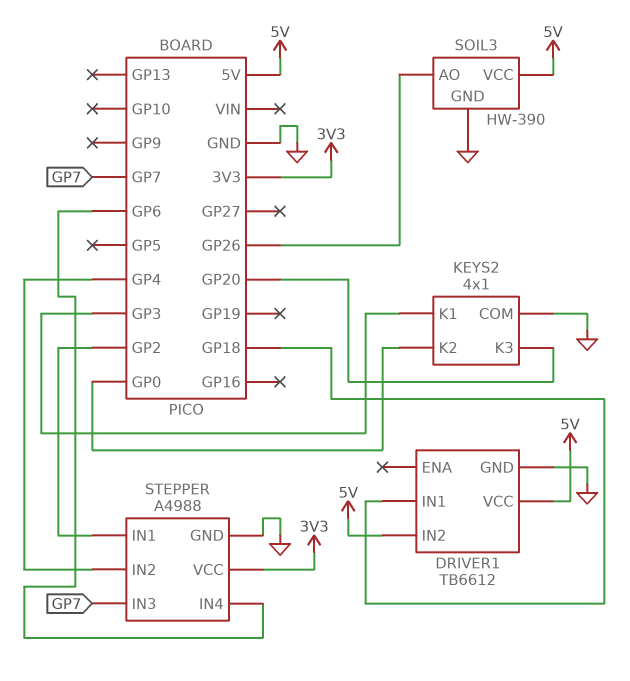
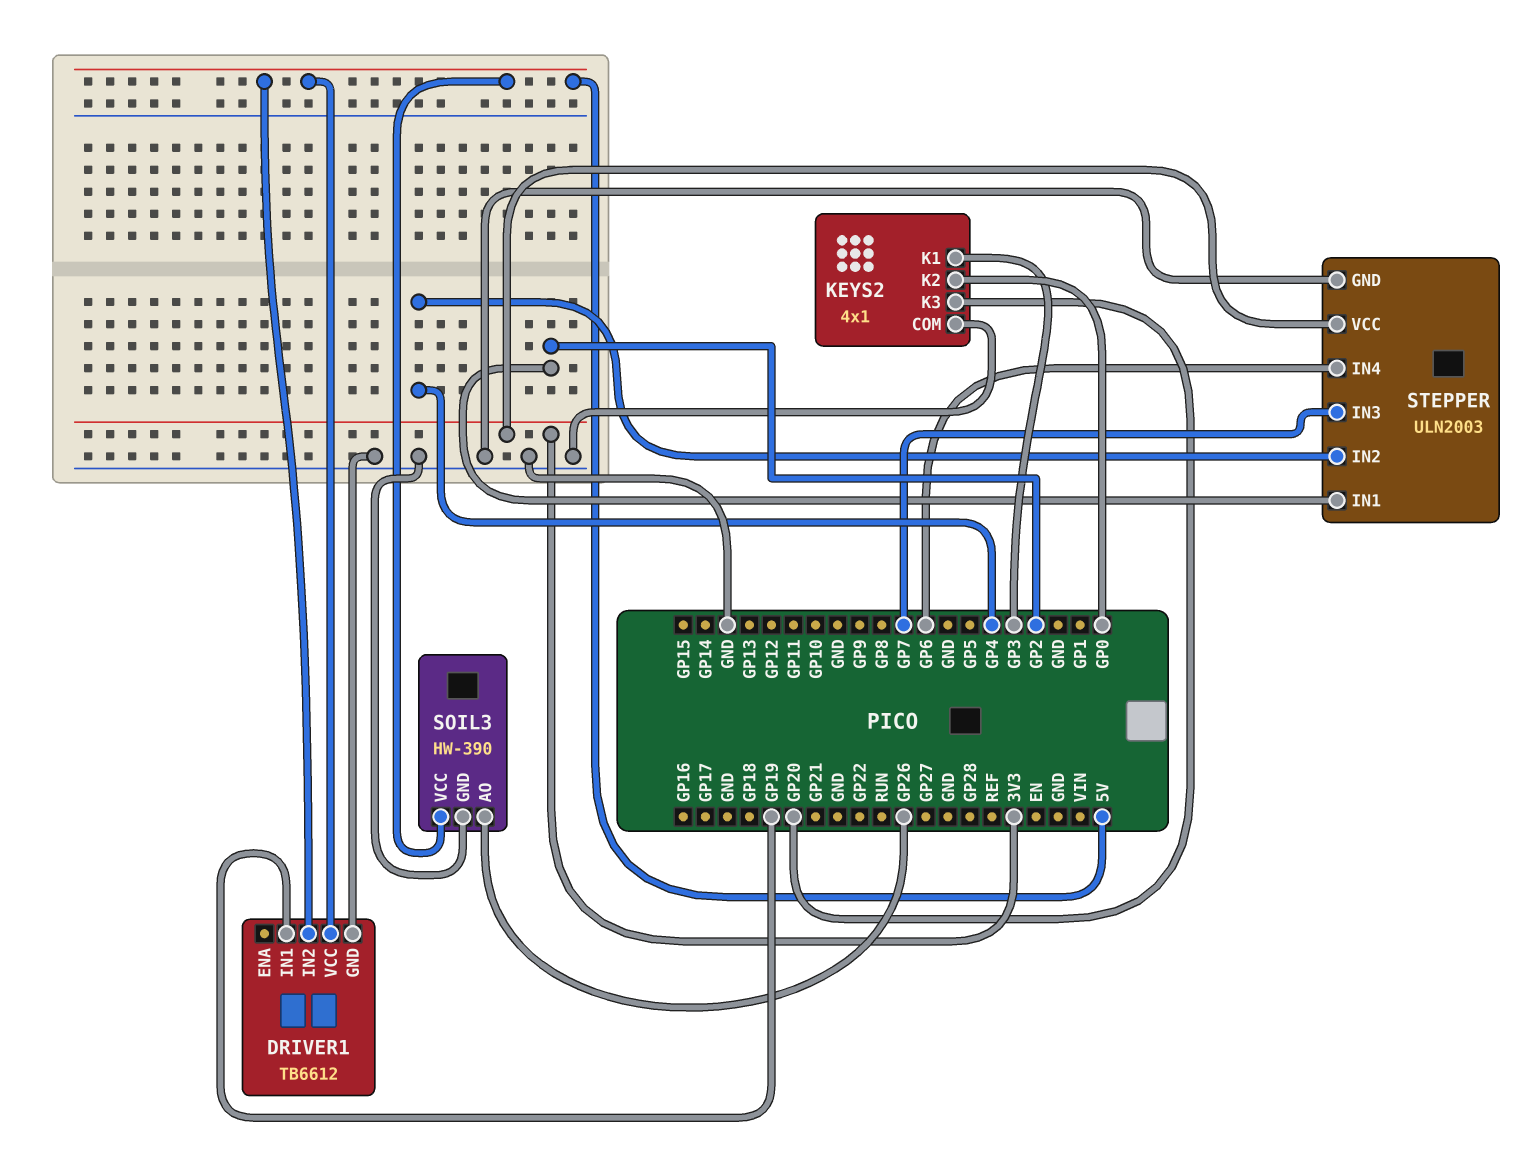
DRIVER1 pin IN1: GP18 -> GP19
STEPPER: A4988 -> ULN2003

